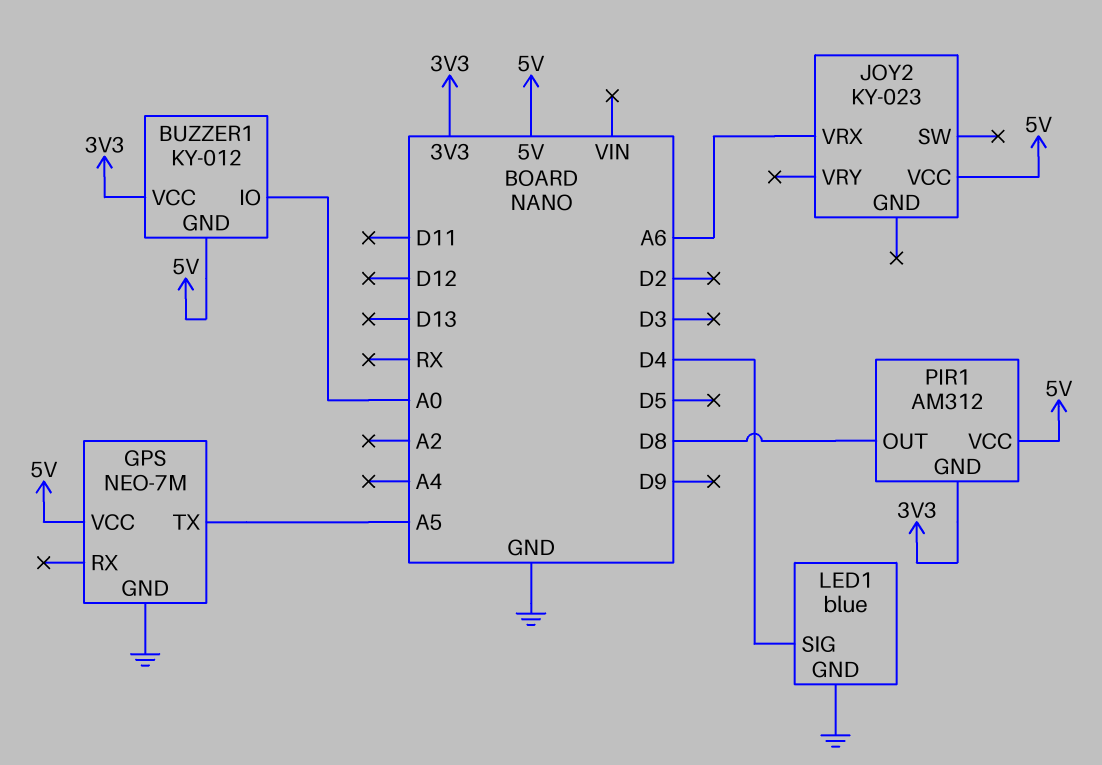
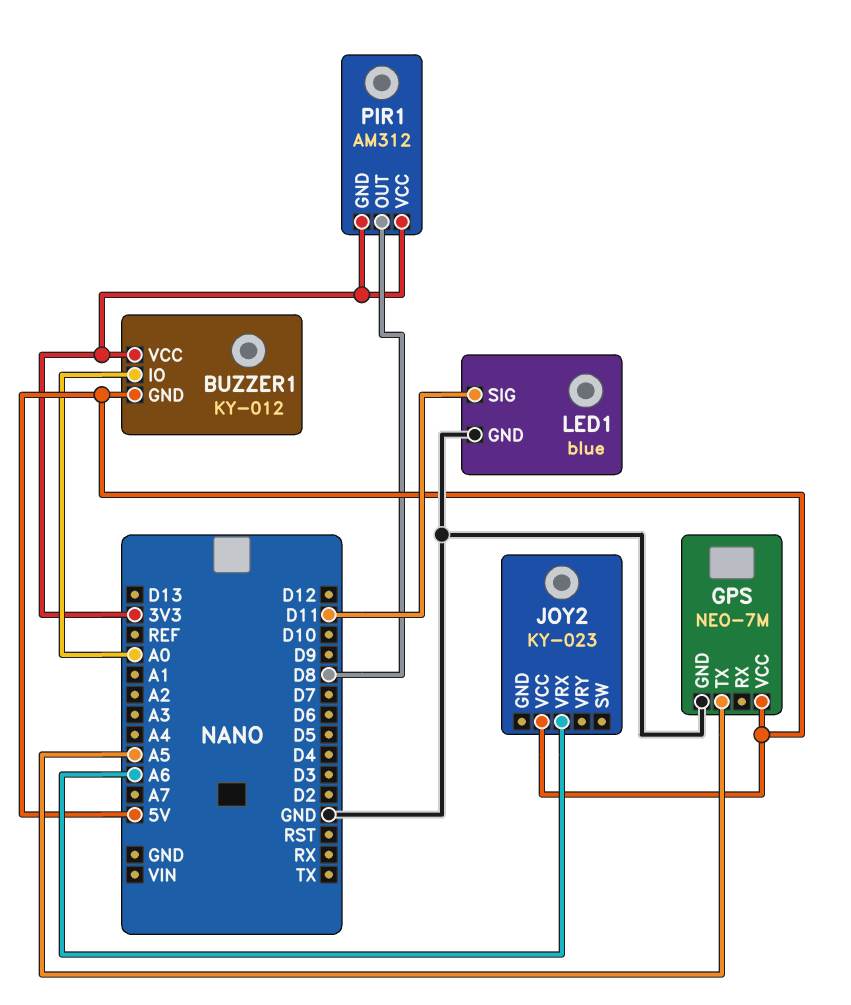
LED1 pin SIG: D4 -> D11
PIR1 pin VCC: 5V -> 3V3

